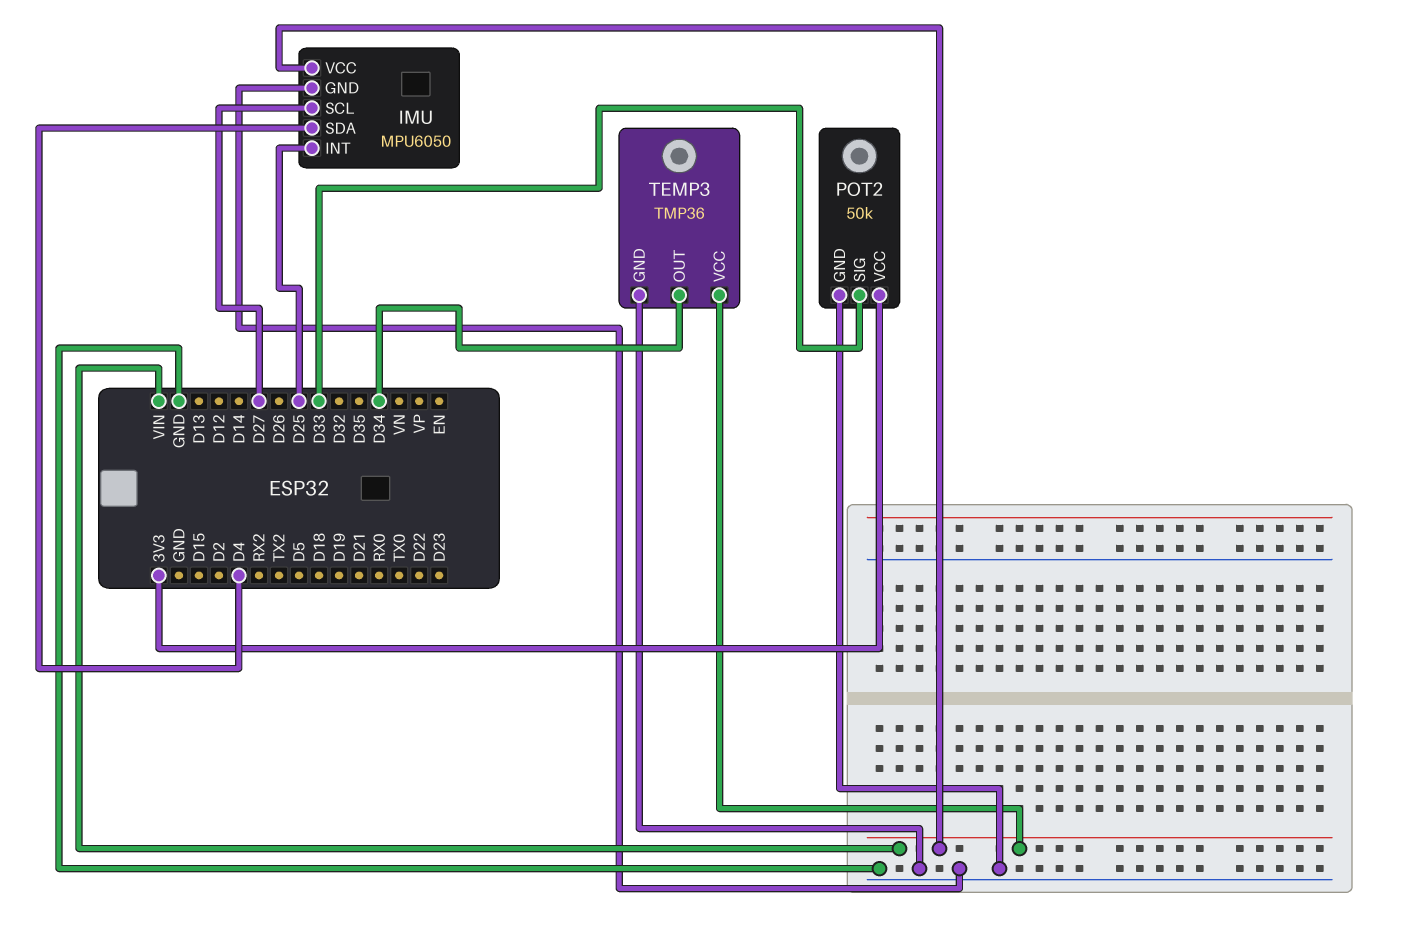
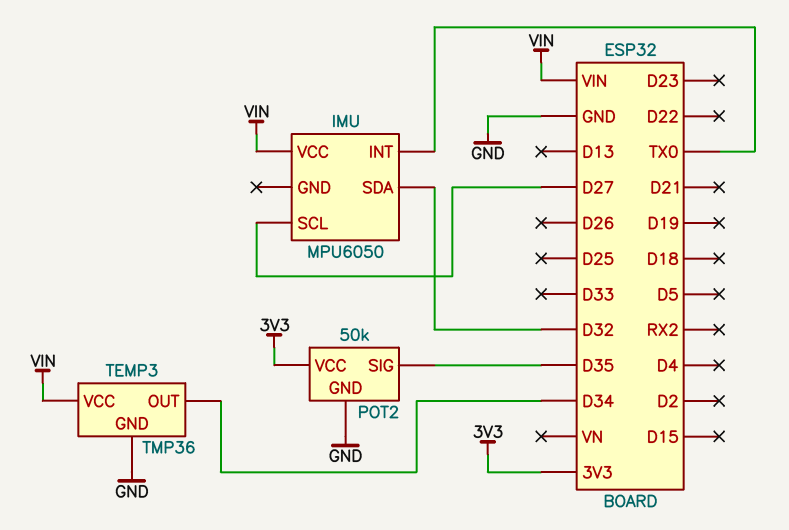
IMU pin GND: GND -> none
IMU pin INT: D25 -> TX0
IMU pin SDA: D4 -> D32
POT2 pin SIG: D33 -> D35

